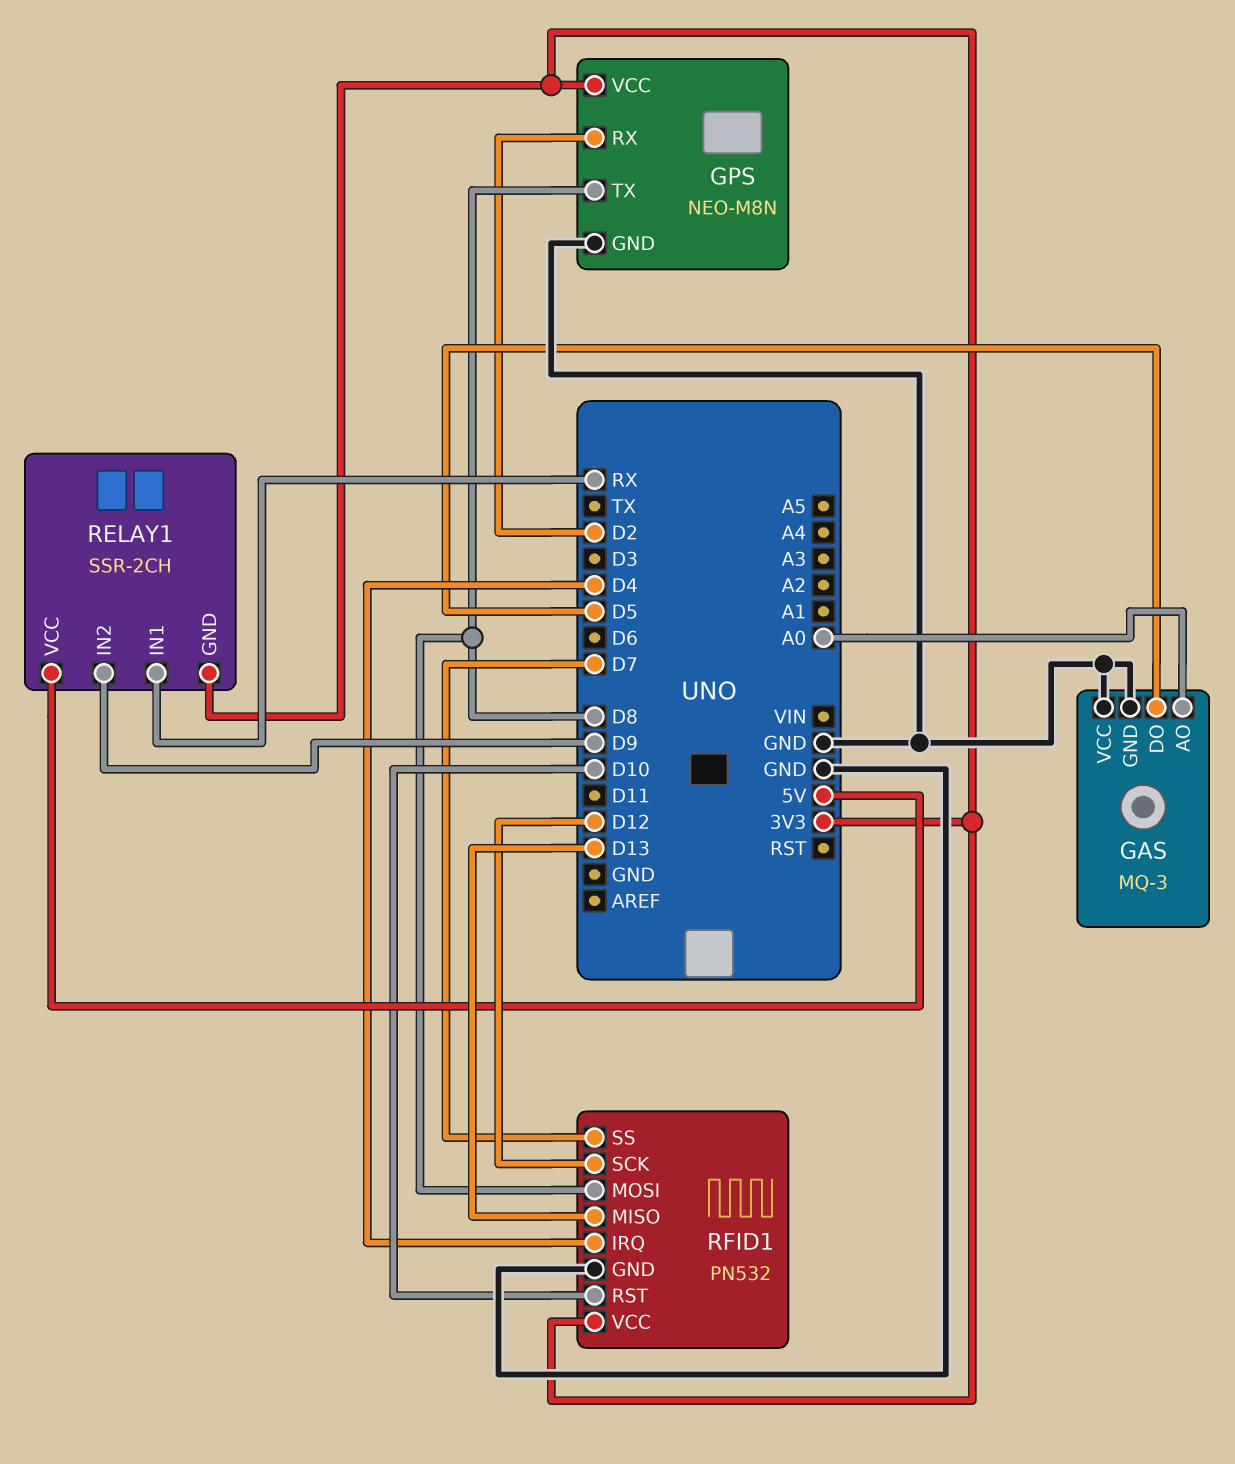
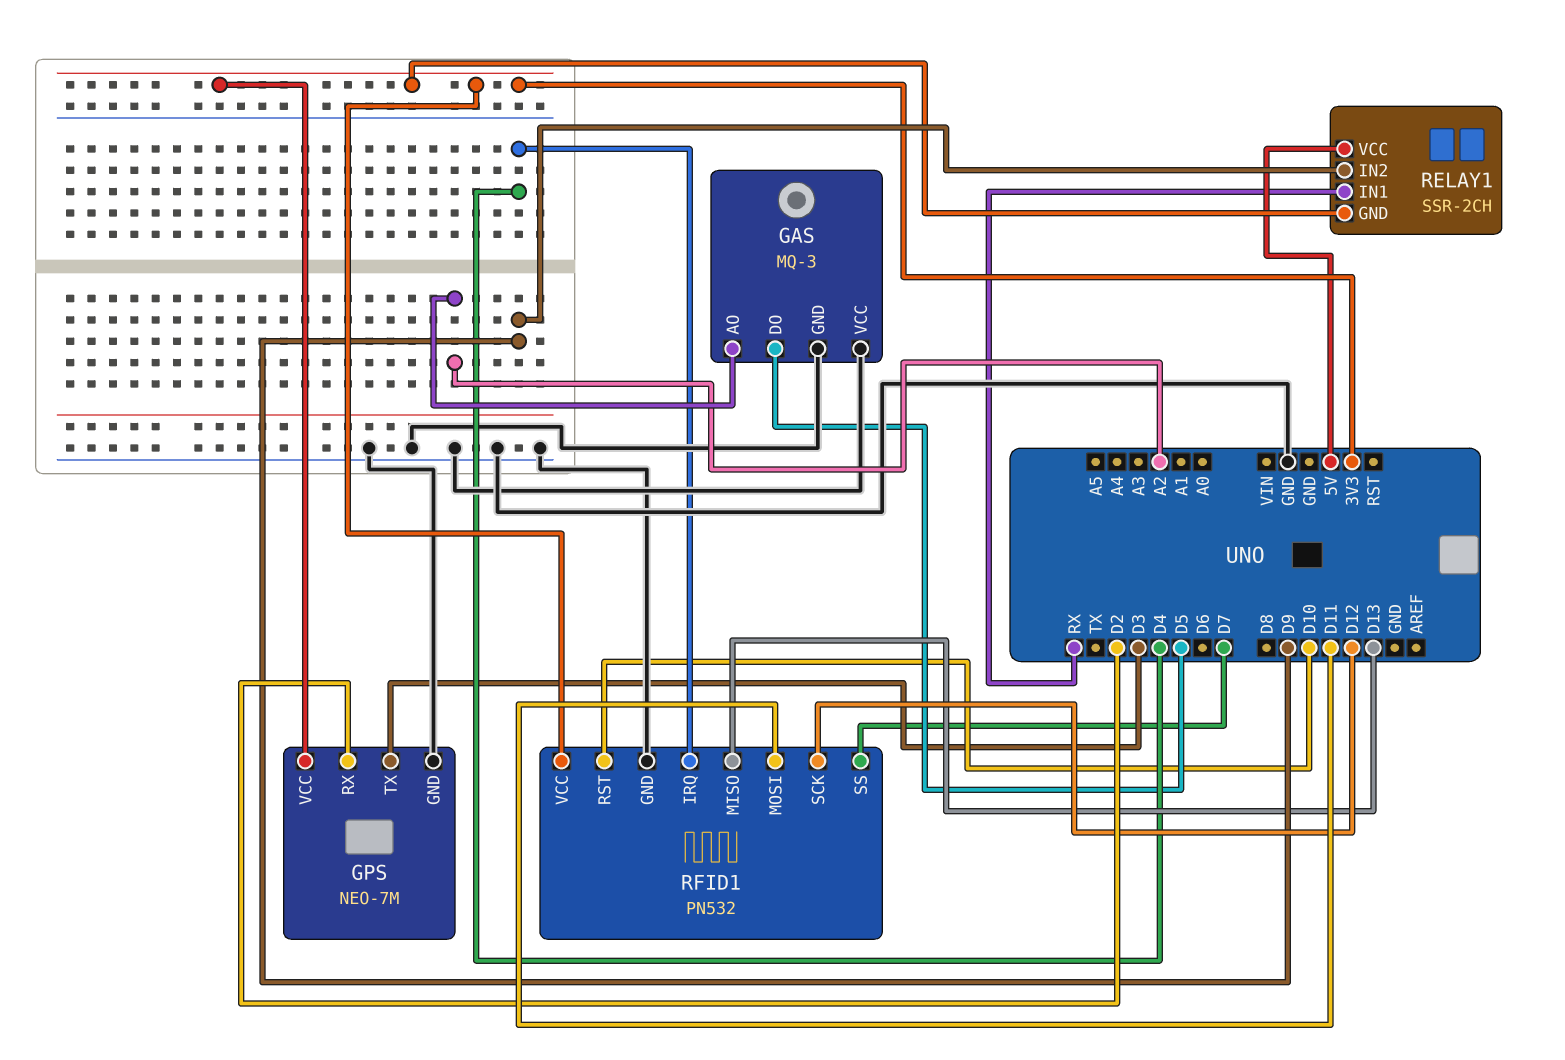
GAS pin AO: A0 -> A2
GPS: NEO-M8N -> NEO-7M
GPS pin TX: D8 -> D3
RFID1 pin MOSI: D8 -> D11

